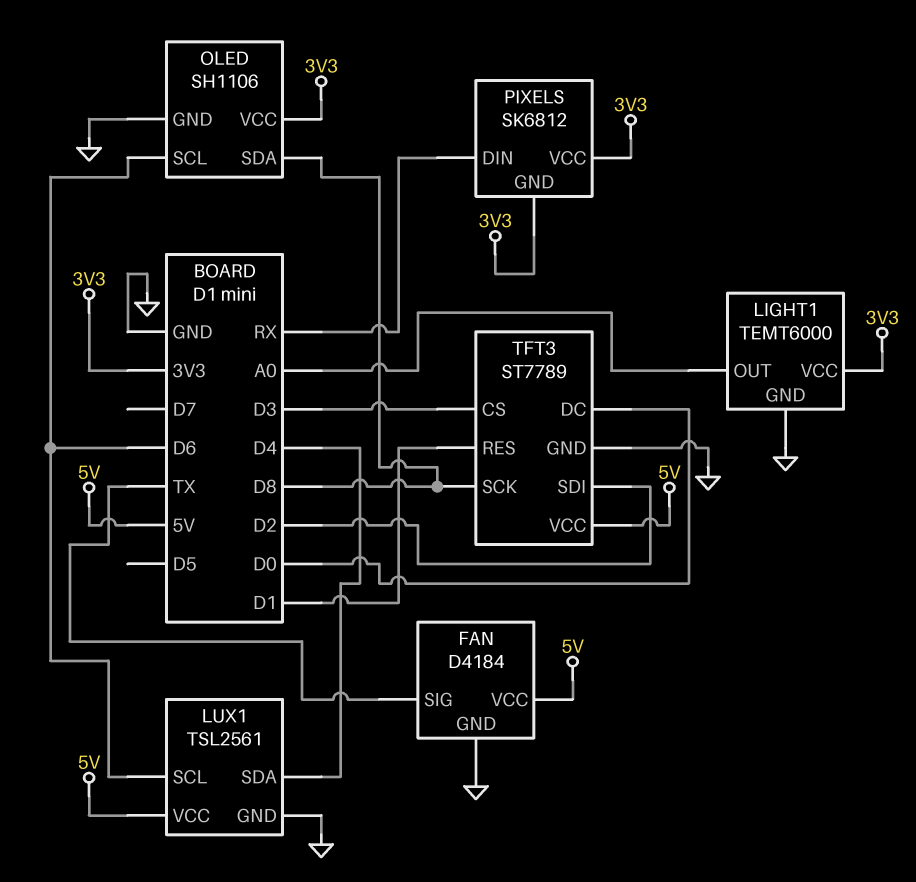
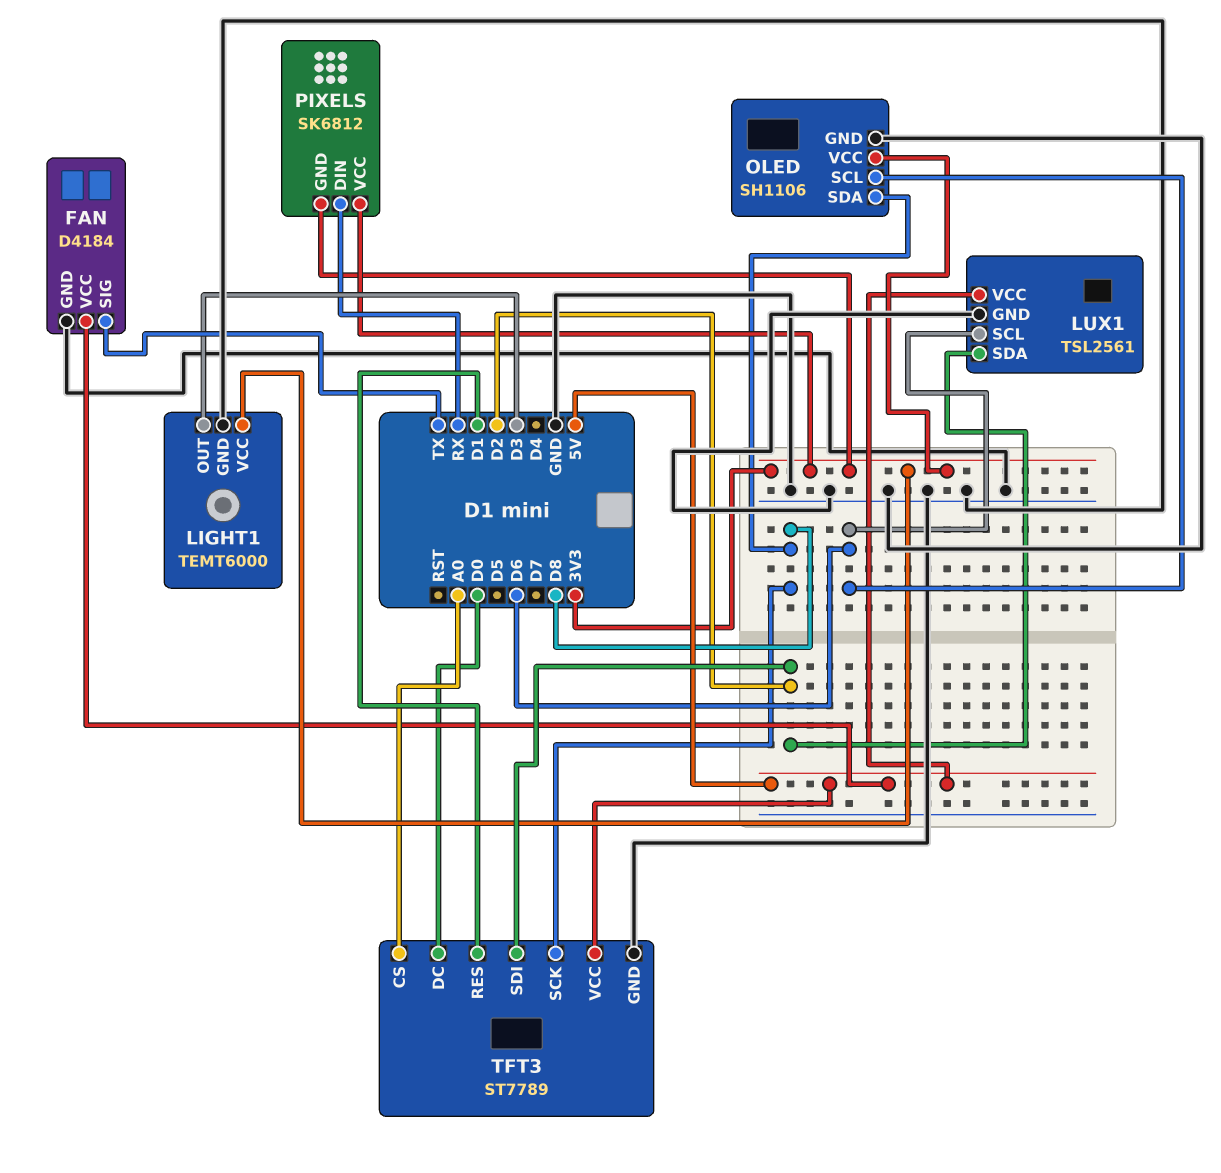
LIGHT1 pin OUT: A0 -> D3
LUX1 pin SDA: D4 -> D2
TFT3 pin CS: D3 -> A0

